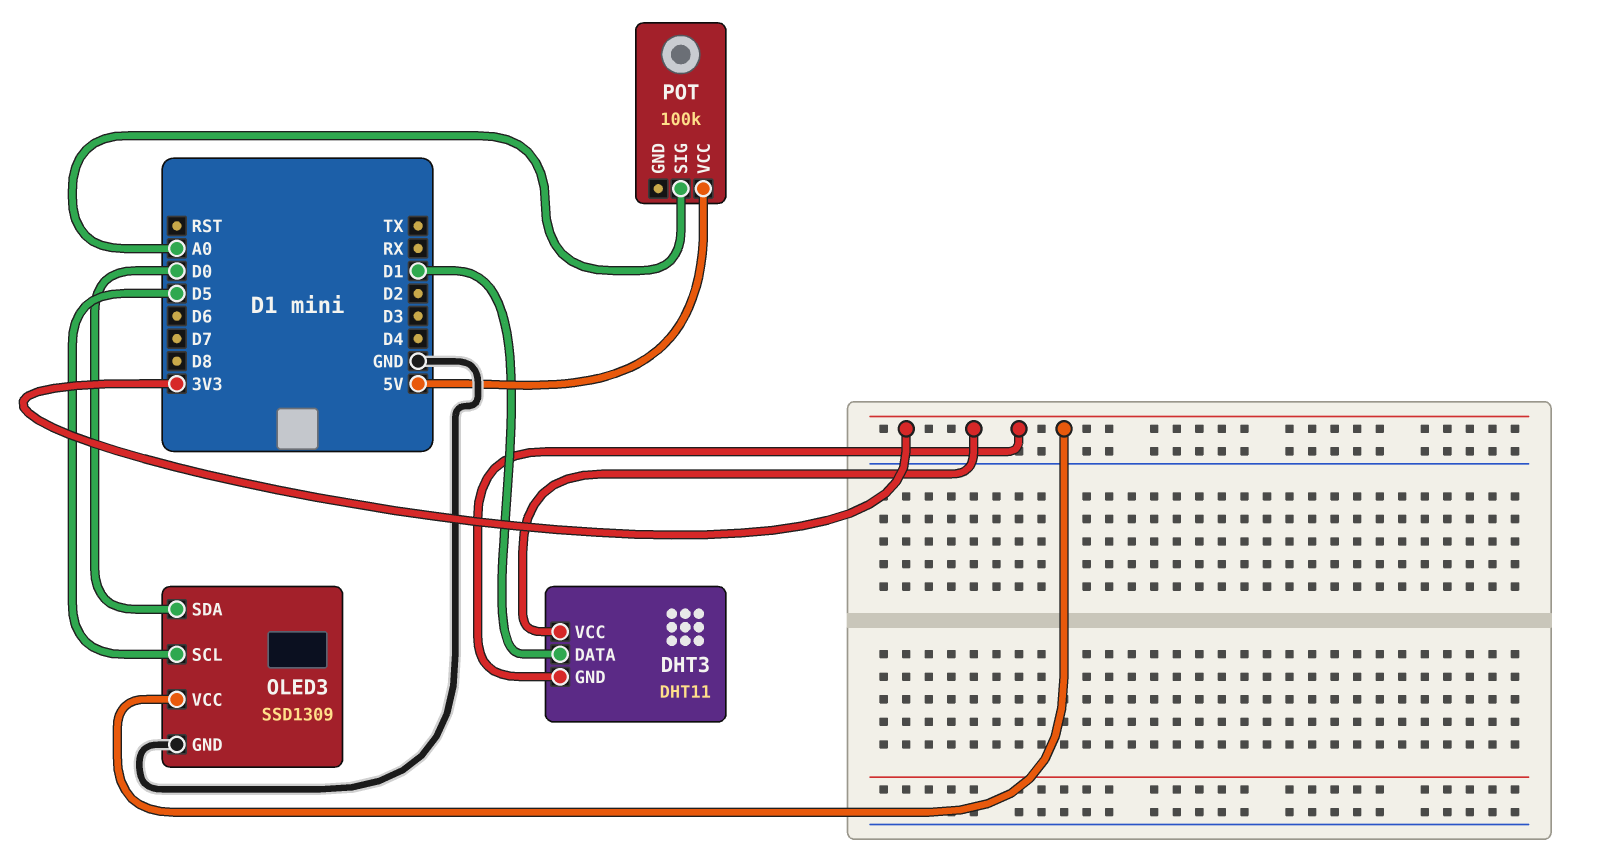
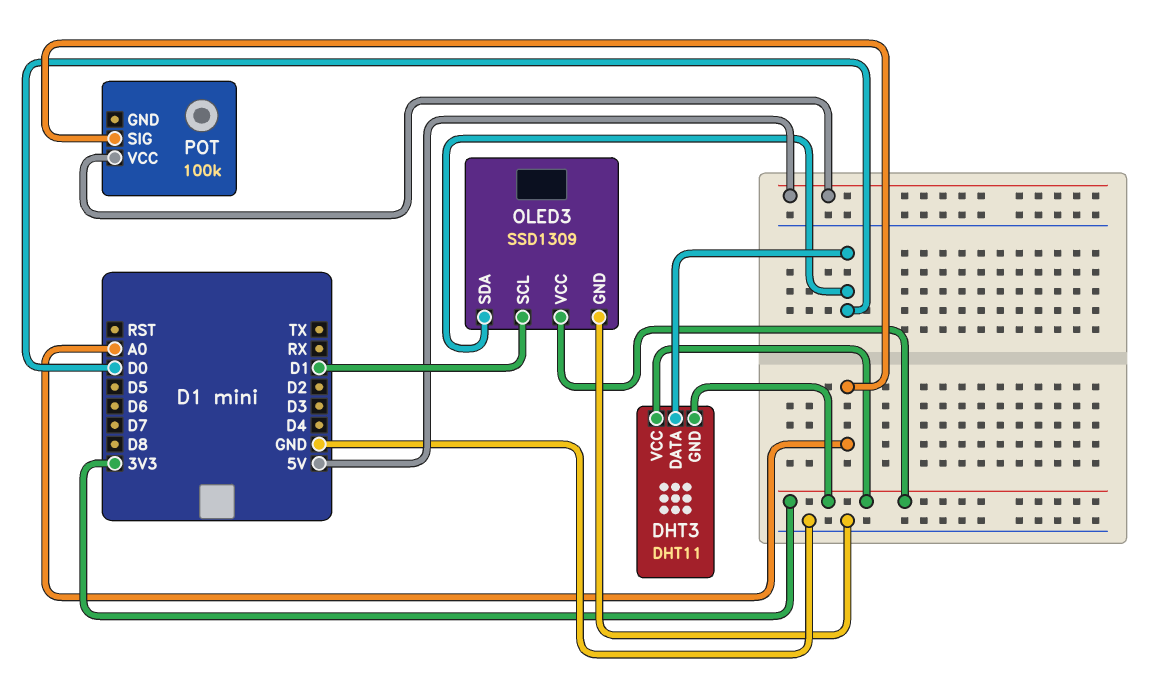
DHT3 pin DATA: D1 -> D0
OLED3 pin SCL: D5 -> D1

